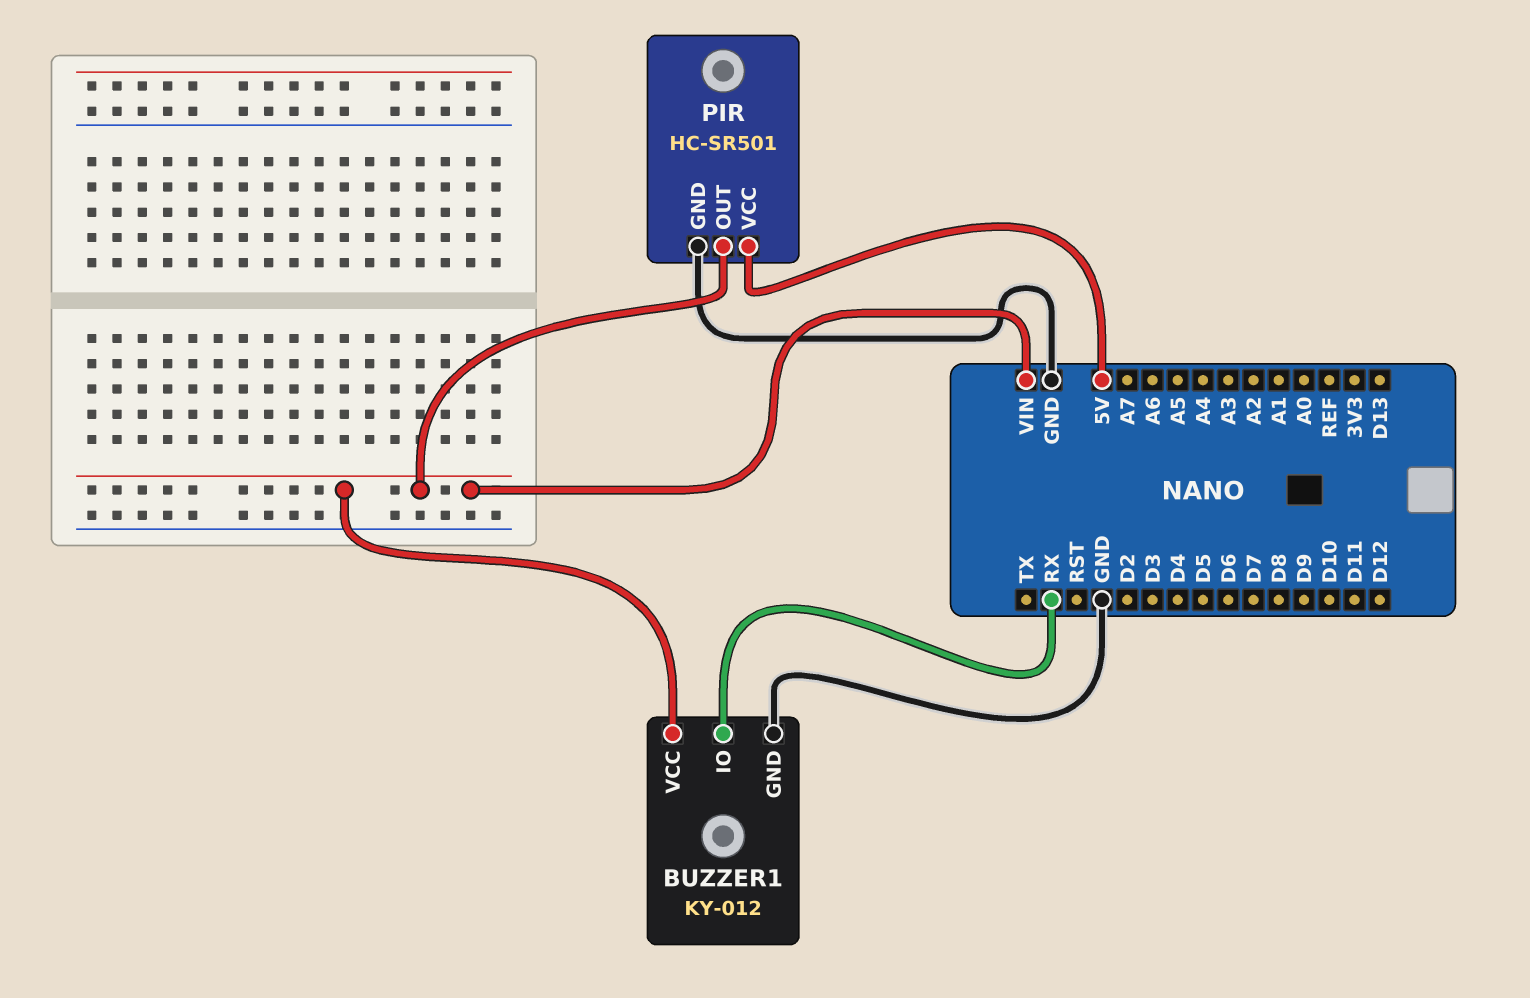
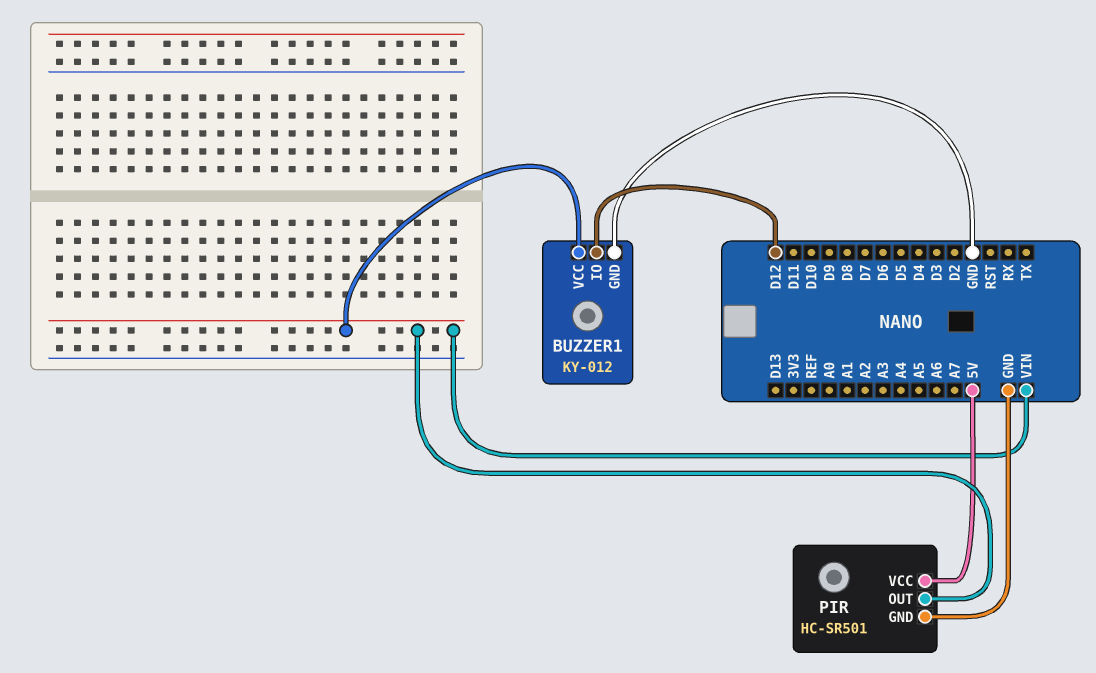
BUZZER1 pin IO: RX -> D12

